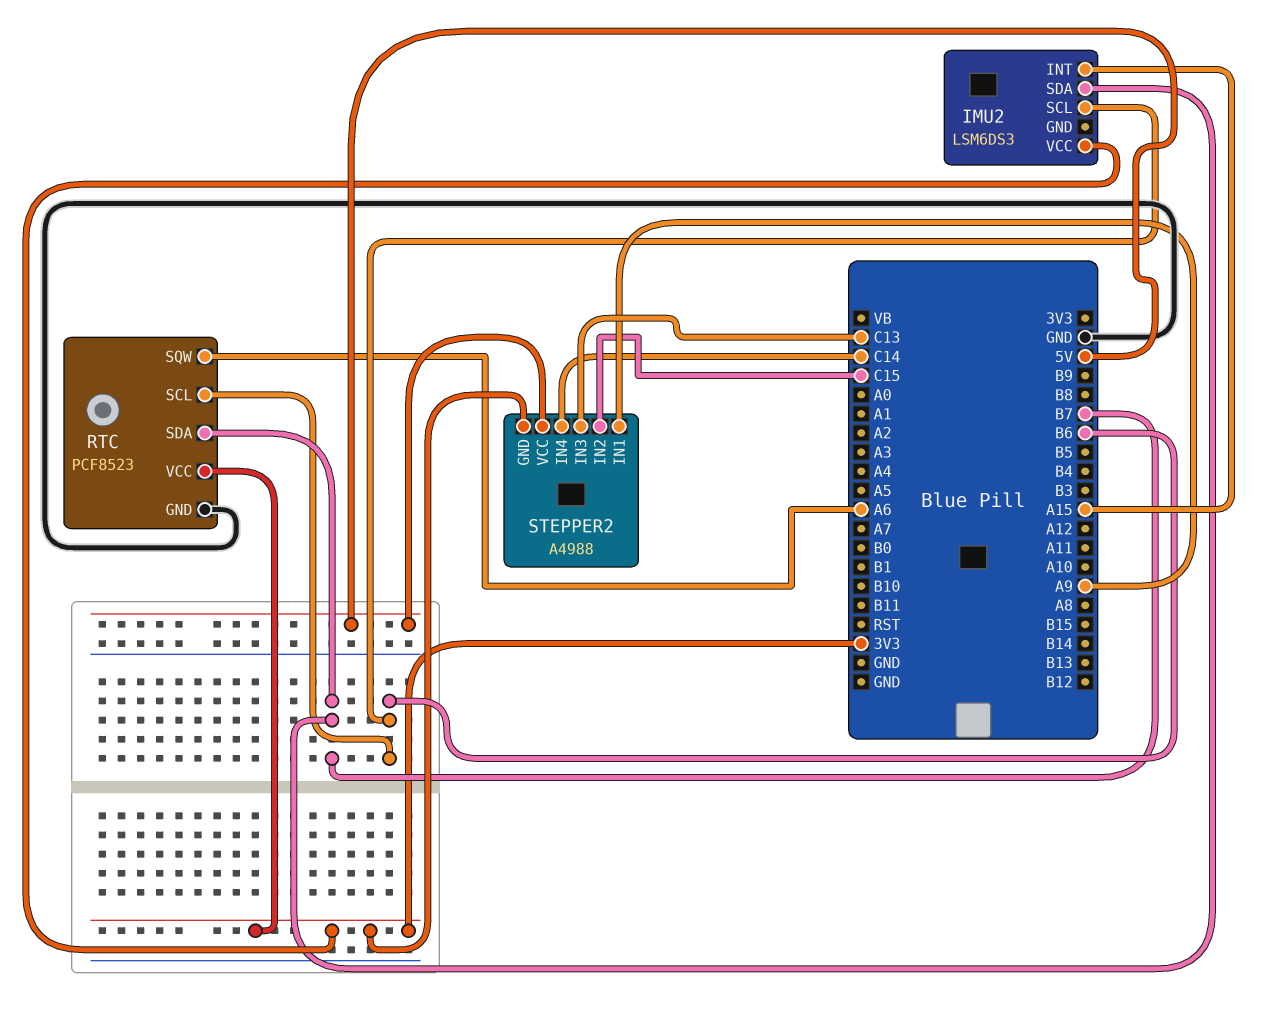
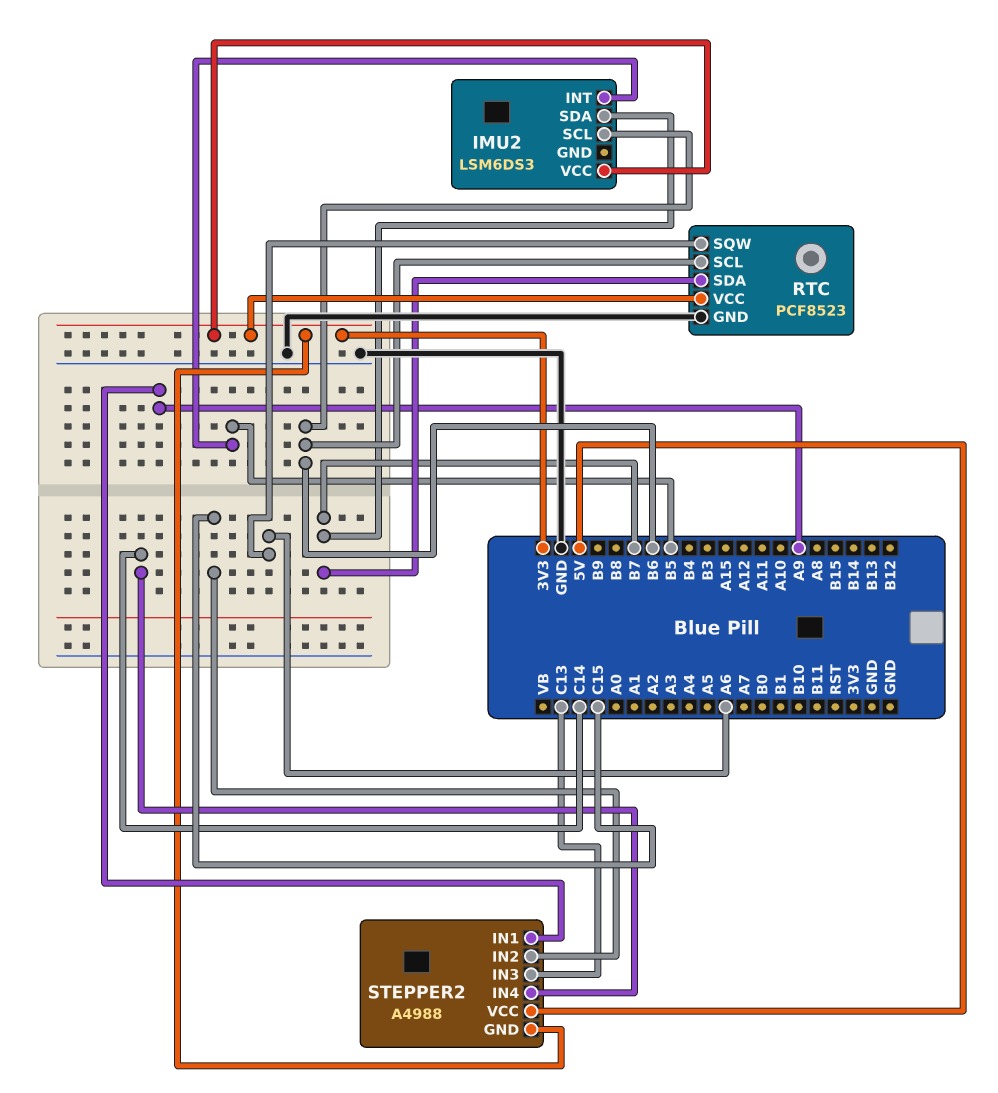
IMU2 pin INT: A15 -> B5

